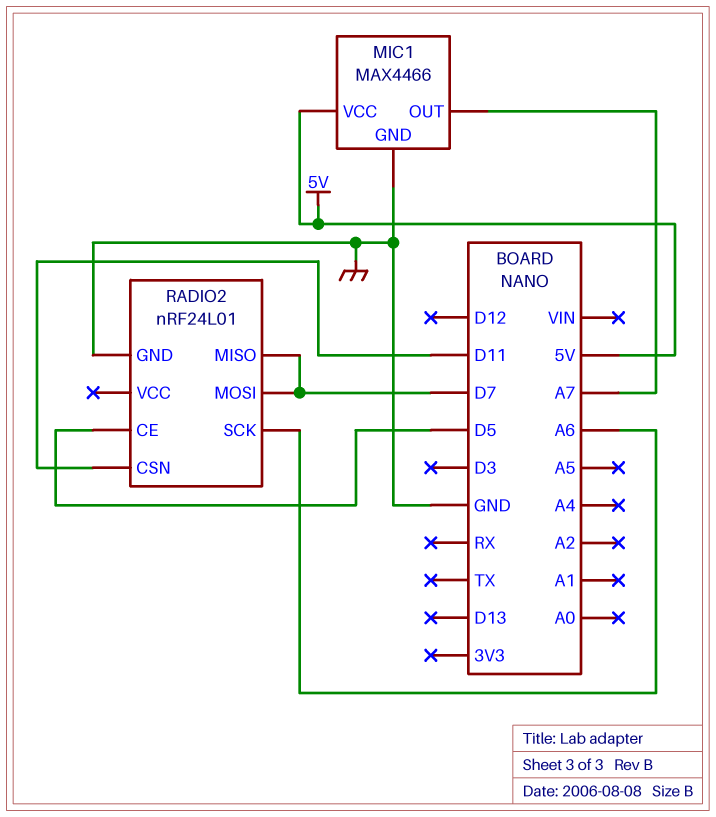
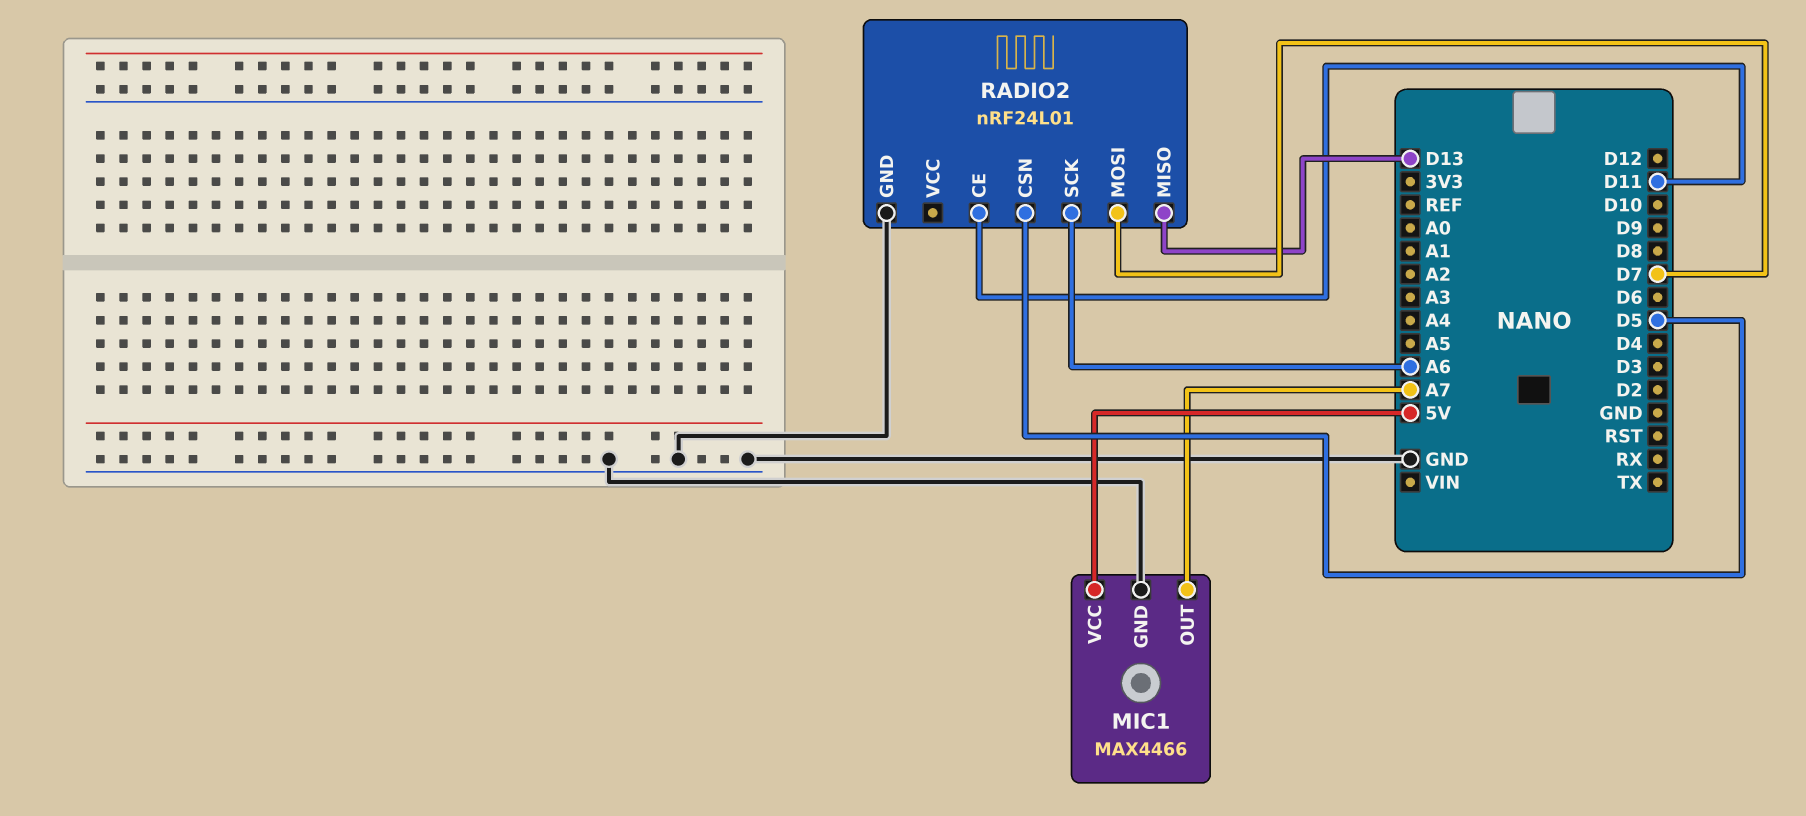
RADIO2 pin CE: D5 -> D11
RADIO2 pin CSN: D11 -> D5
RADIO2 pin MISO: D7 -> D13

